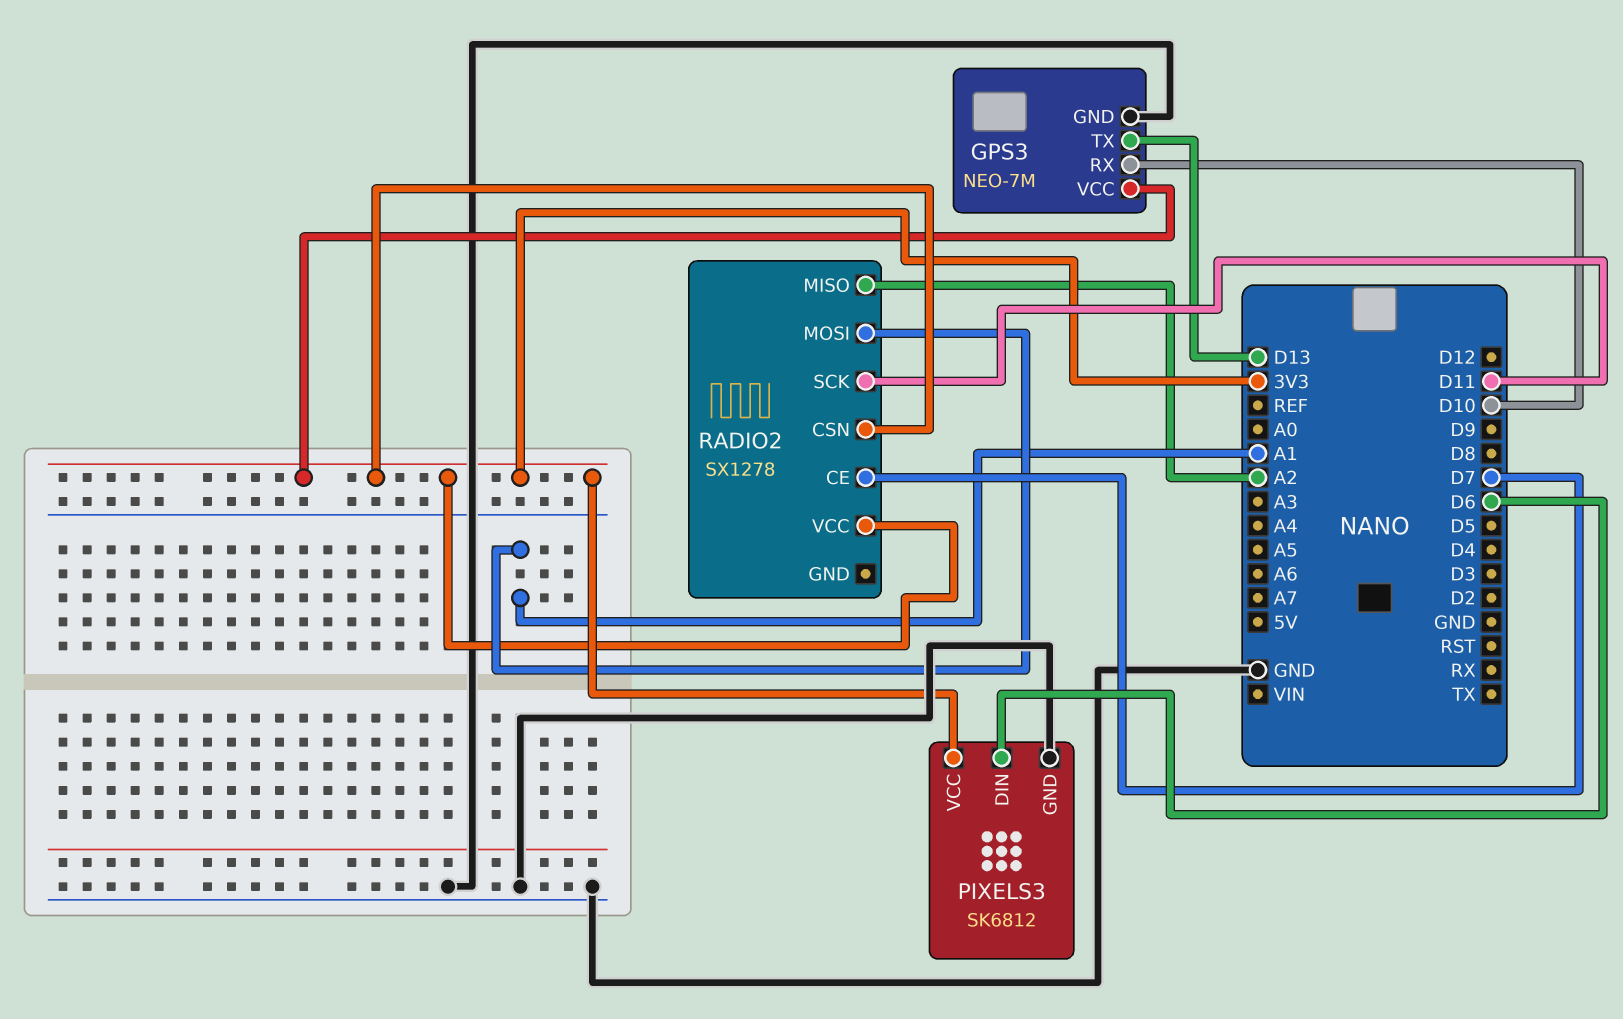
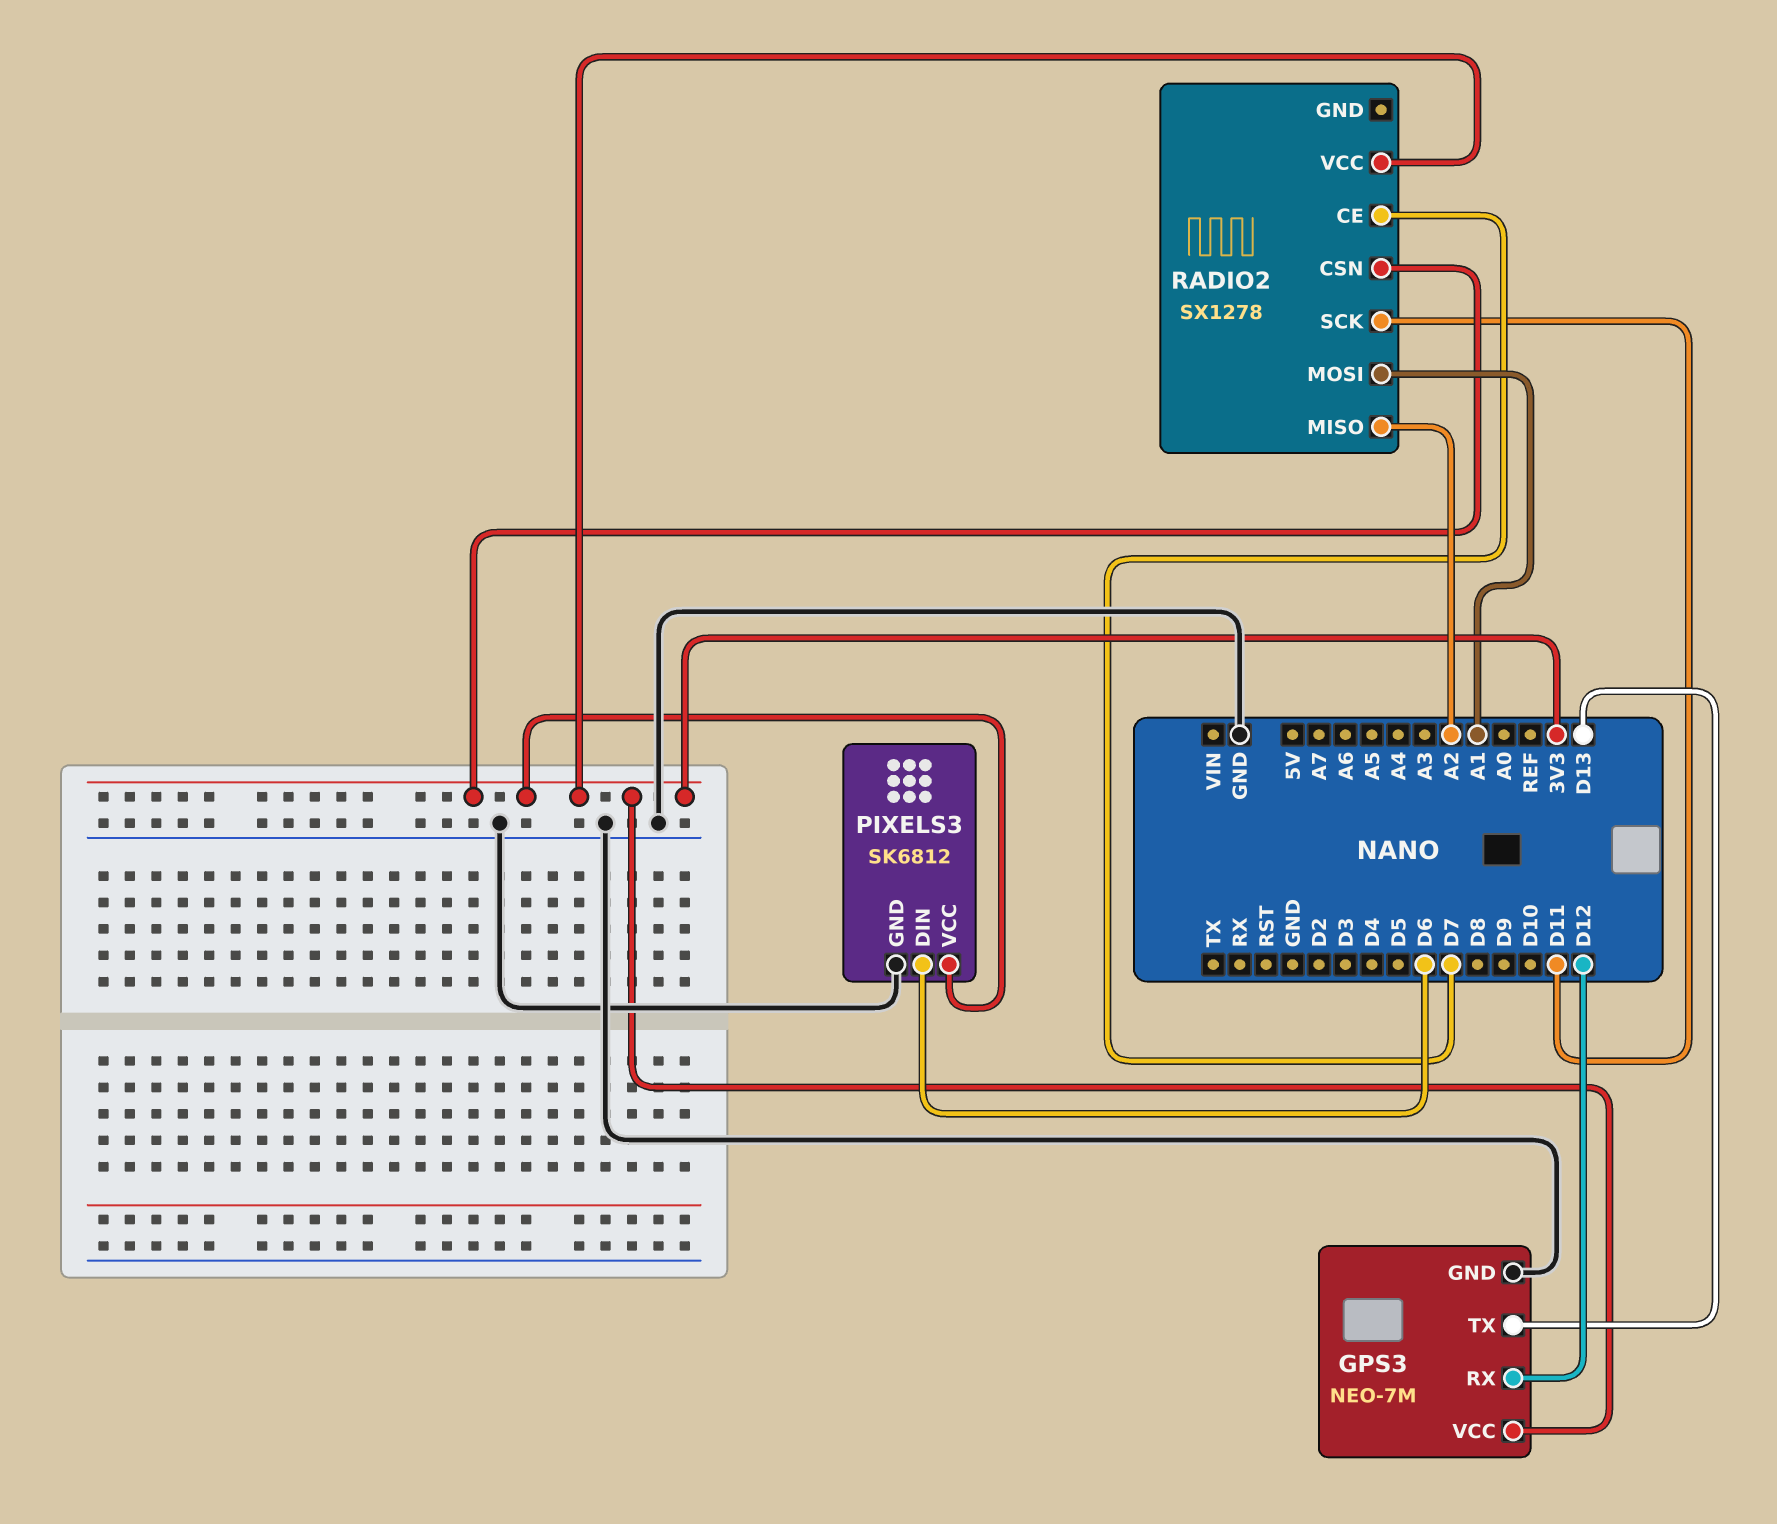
GPS3 pin RX: D10 -> D12

